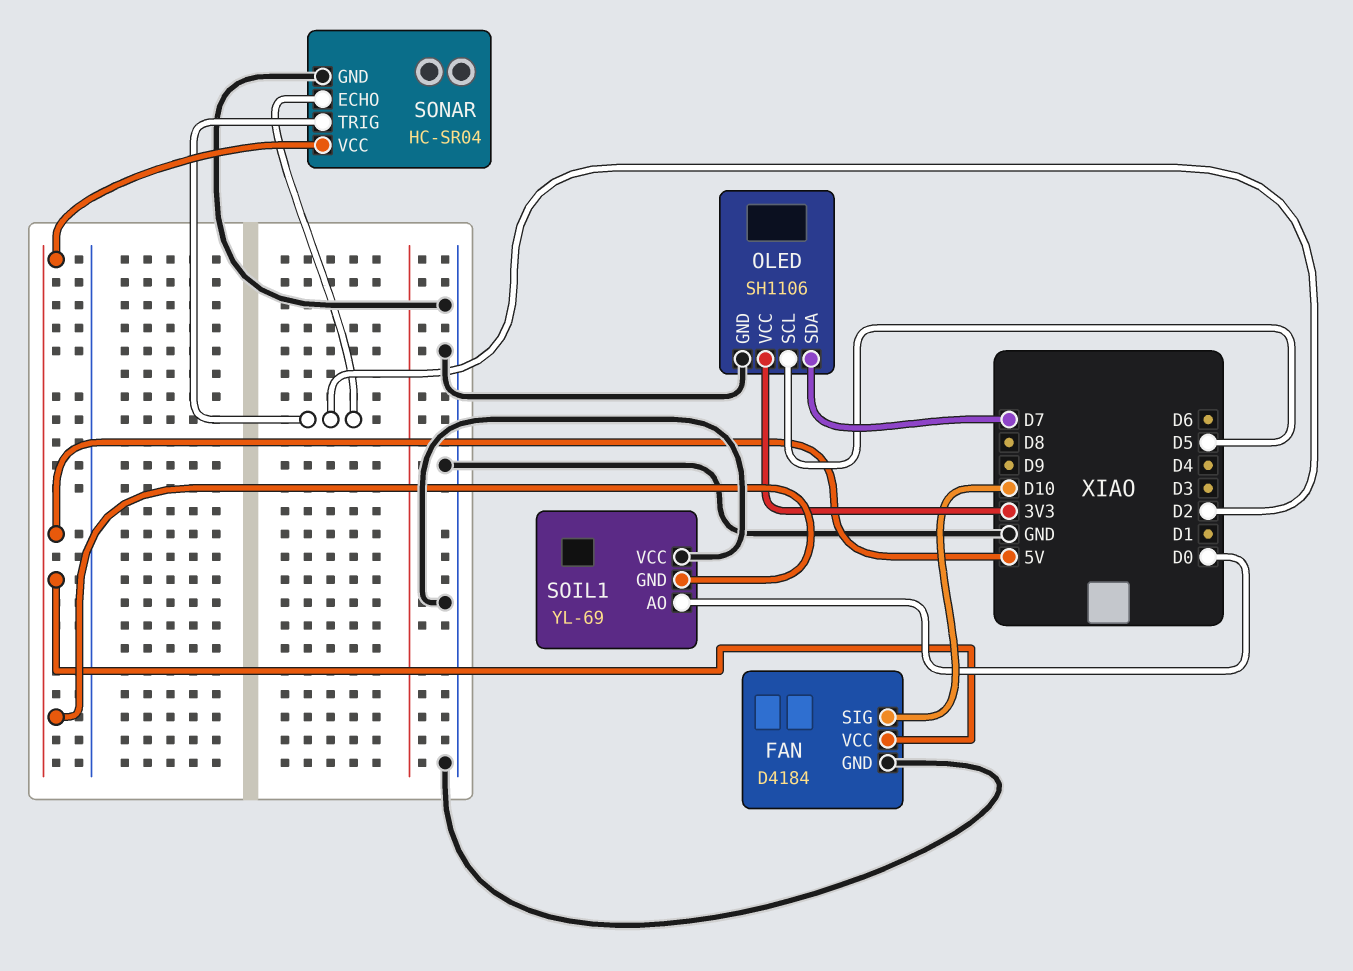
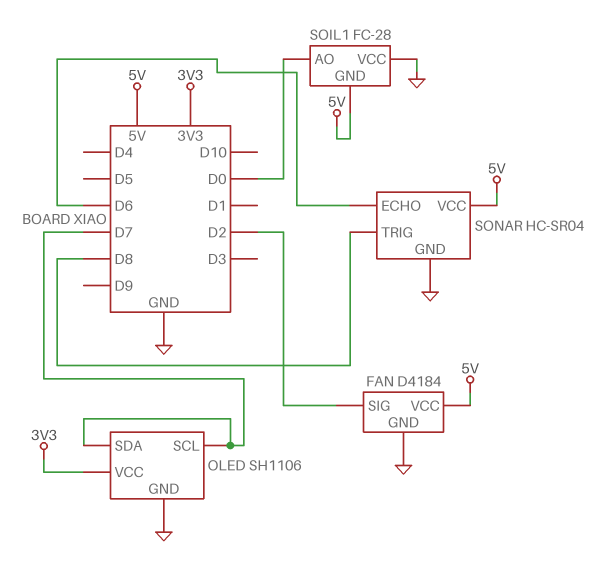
FAN pin SIG: D10 -> D2
OLED pin SCL: D5 -> D7
SOIL1: YL-69 -> FC-28
SONAR pin ECHO: D2 -> D6
SONAR pin TRIG: D2 -> D8

